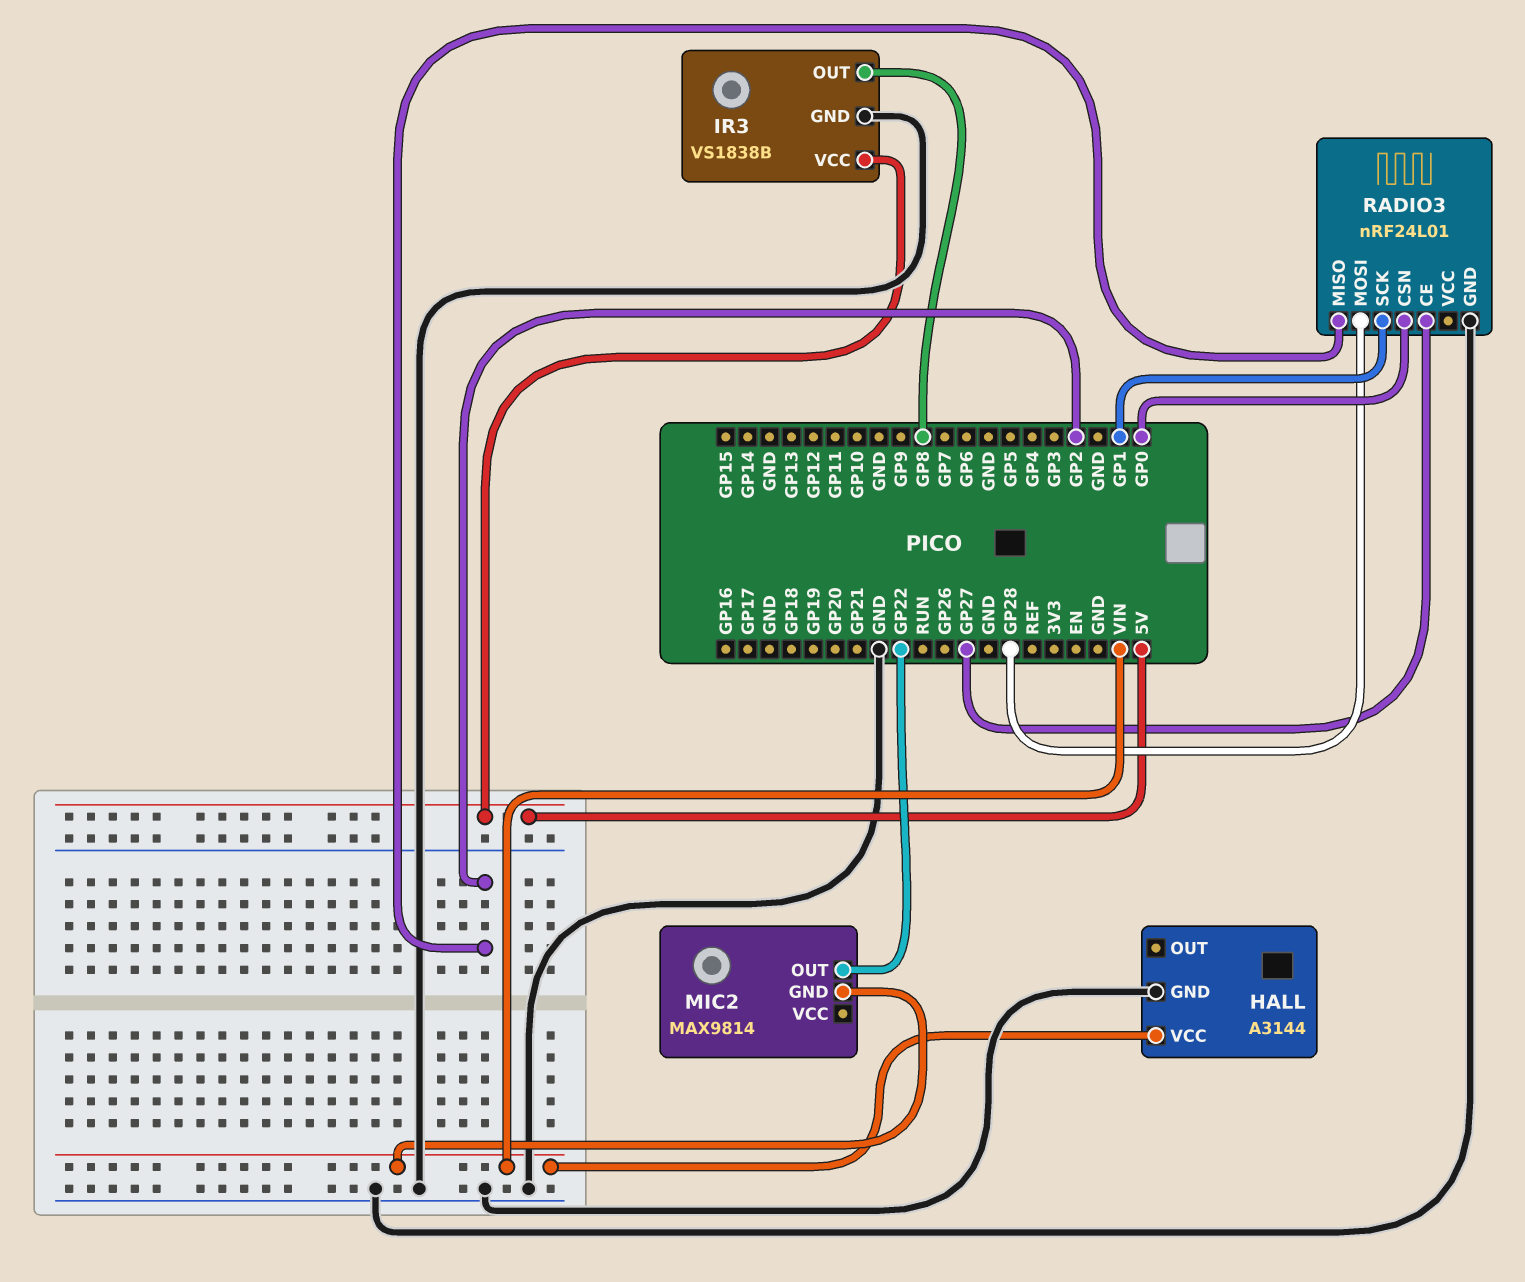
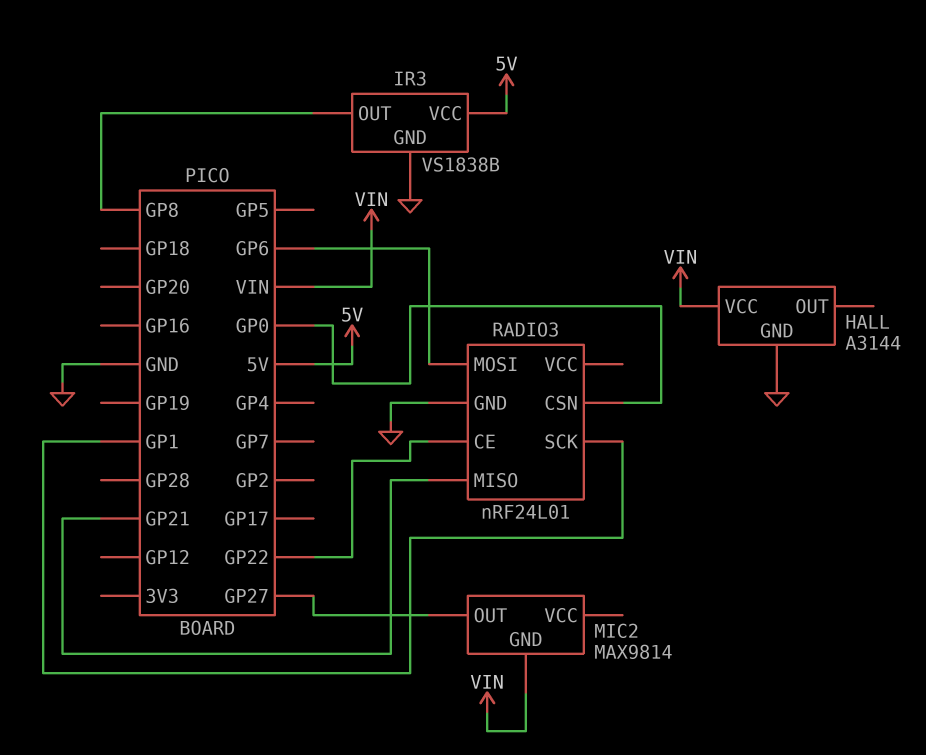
MIC2 pin OUT: GP22 -> GP27
RADIO3 pin CE: GP27 -> GP22
RADIO3 pin MISO: GP2 -> GP21
RADIO3 pin MOSI: GP28 -> GP6

